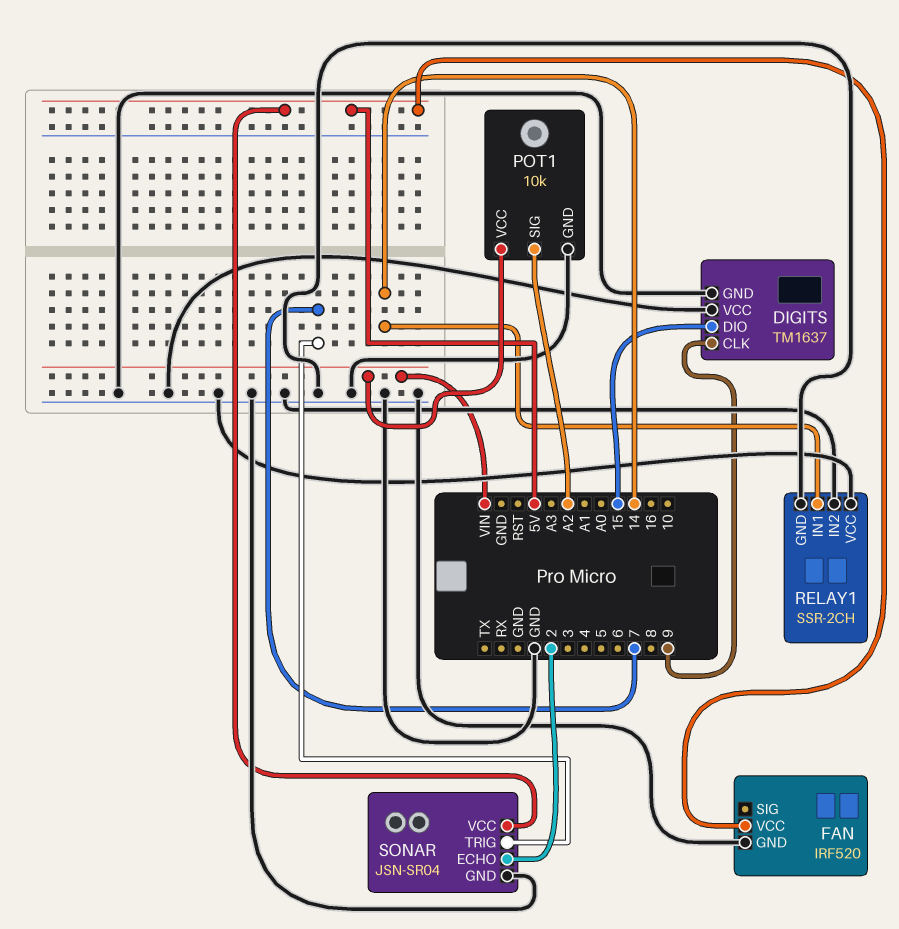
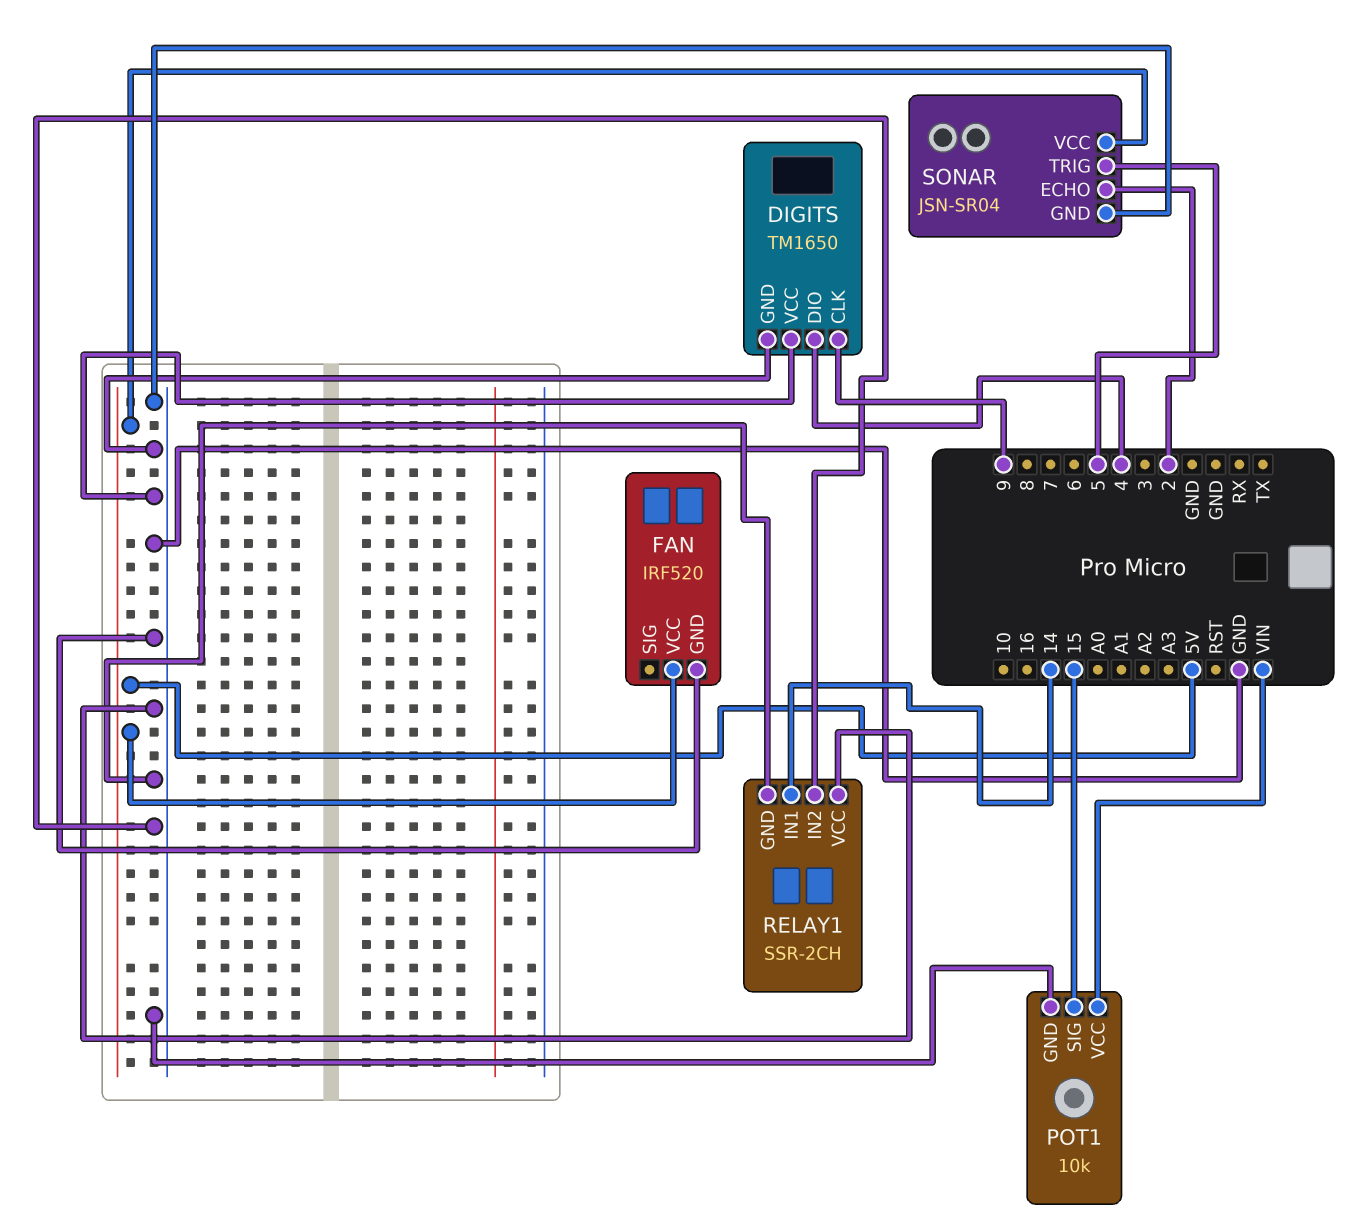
DIGITS: TM1637 -> TM1650
DIGITS pin DIO: 15 -> 4
POT1 pin SIG: A2 -> 15
SONAR pin TRIG: 7 -> 5

